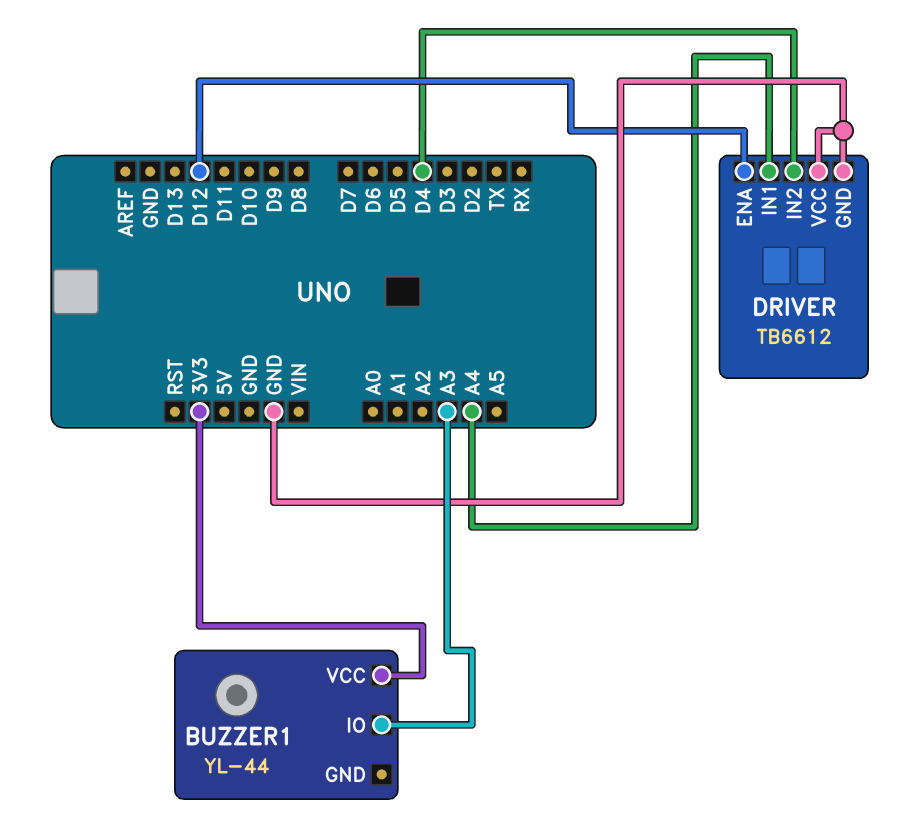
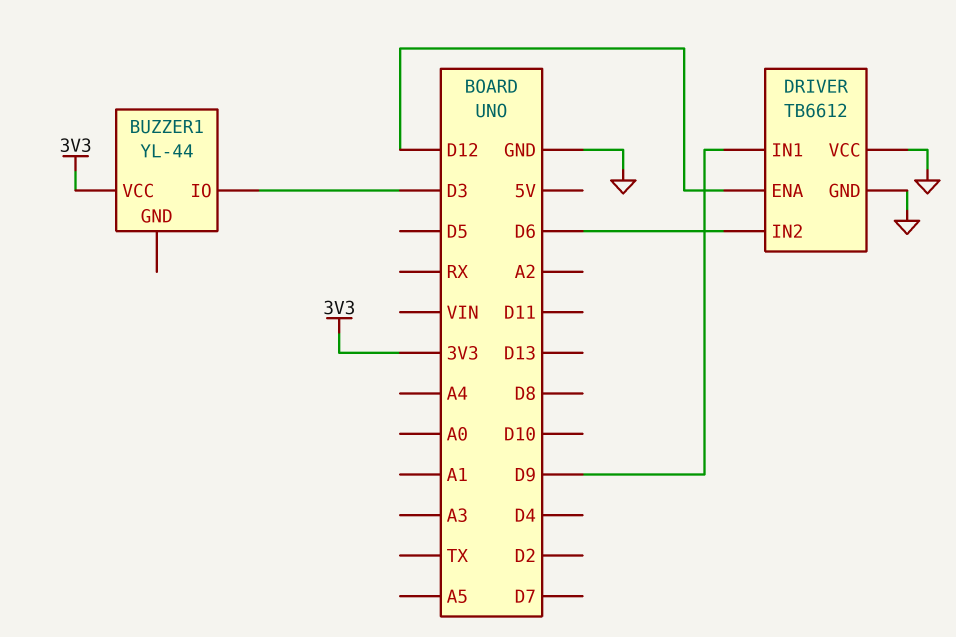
BUZZER1 pin IO: A3 -> D3
DRIVER pin IN1: A4 -> D9
DRIVER pin IN2: D4 -> D6

